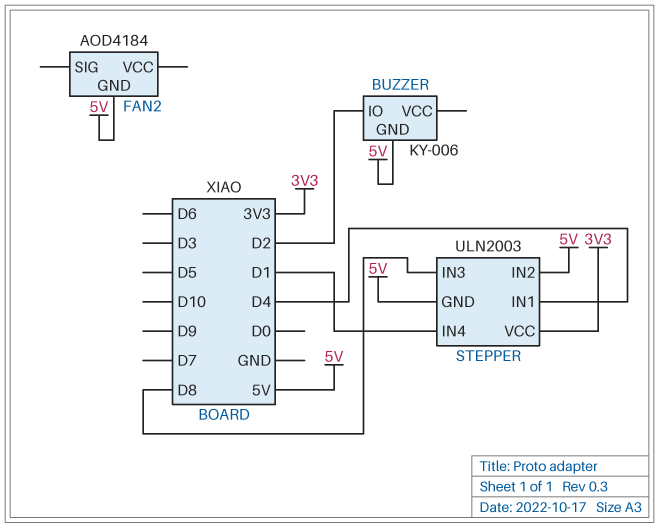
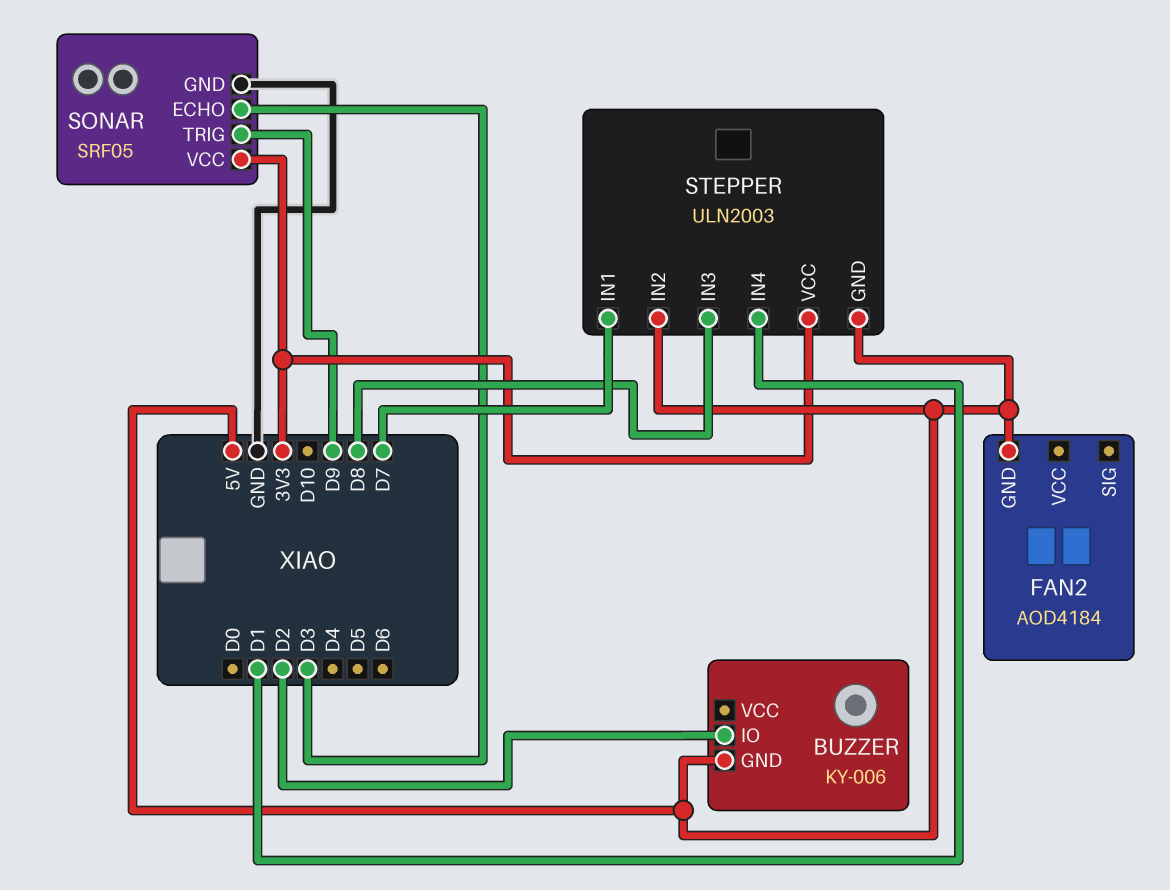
SONAR: none -> SRF05
SONAR pin ECHO: none -> D3
SONAR pin GND: none -> GND
SONAR pin TRIG: none -> D9
SONAR pin VCC: none -> 3V3
STEPPER pin IN1: D4 -> D7

